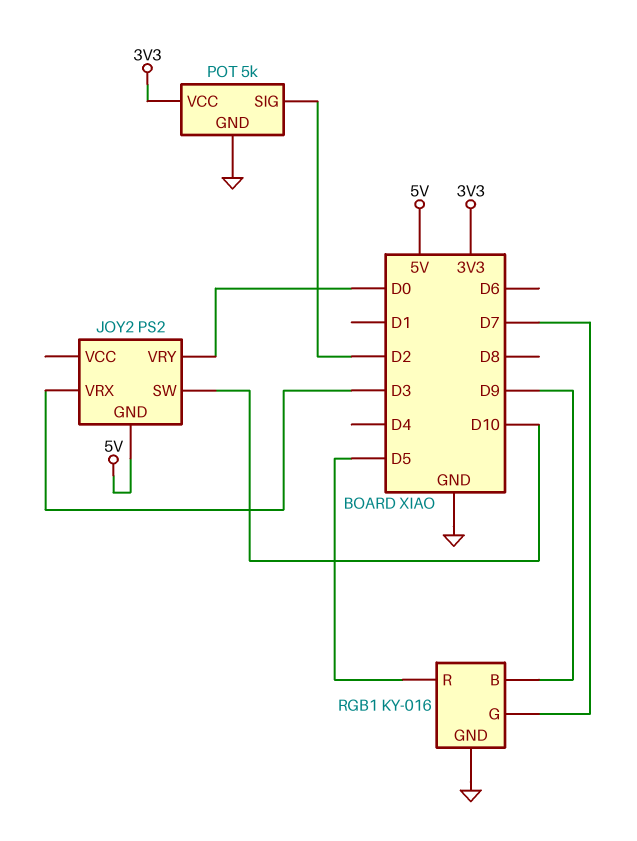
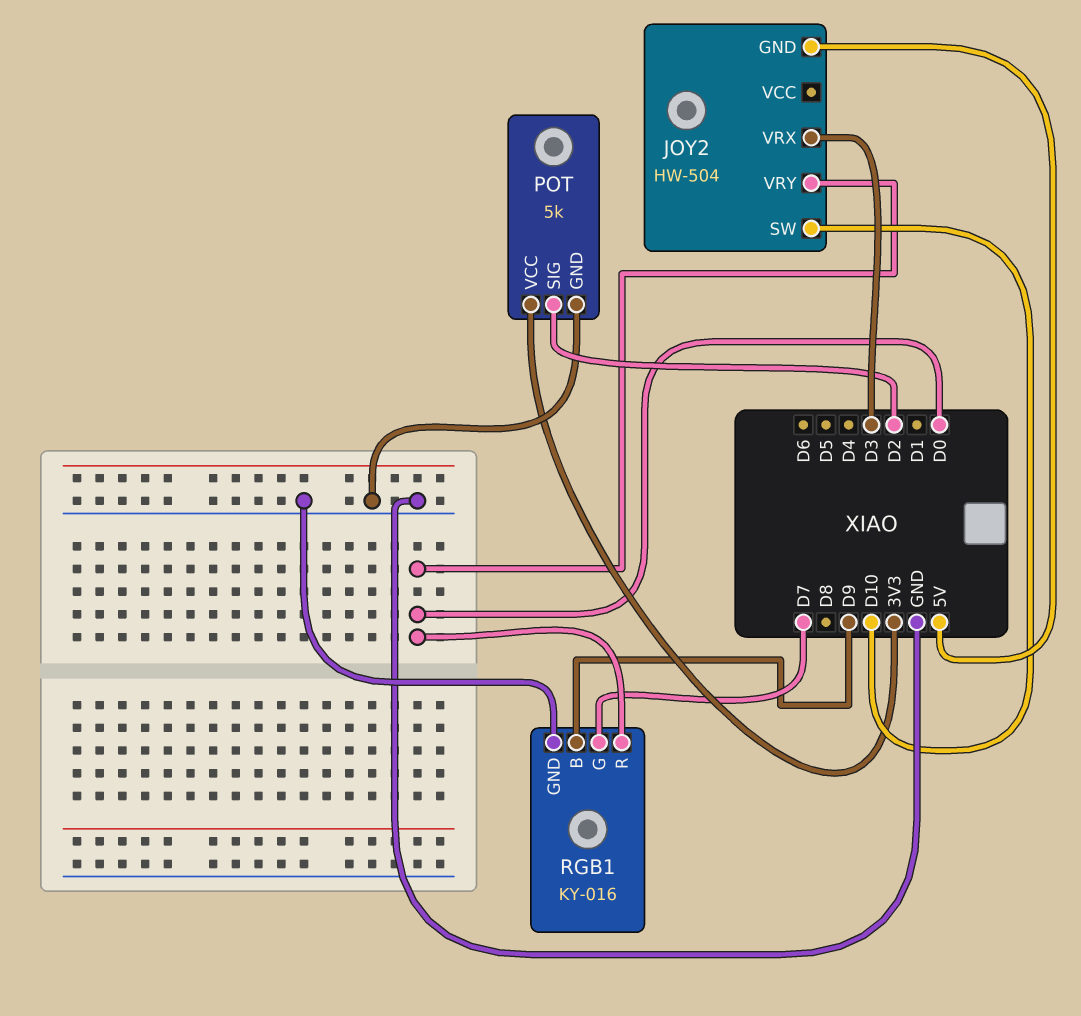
JOY2: PS2 -> HW-504
RGB1 pin R: D5 -> D0

